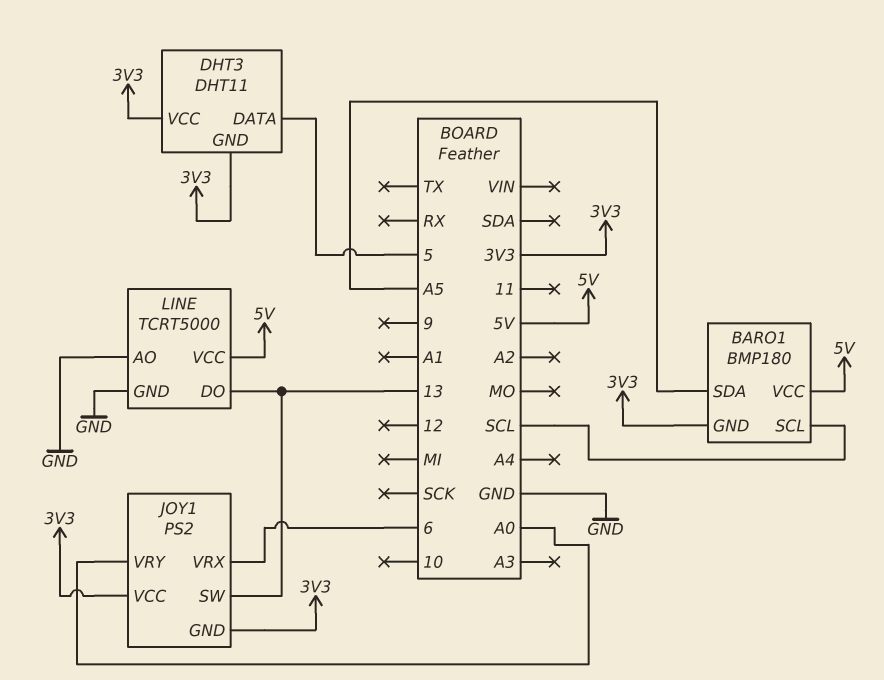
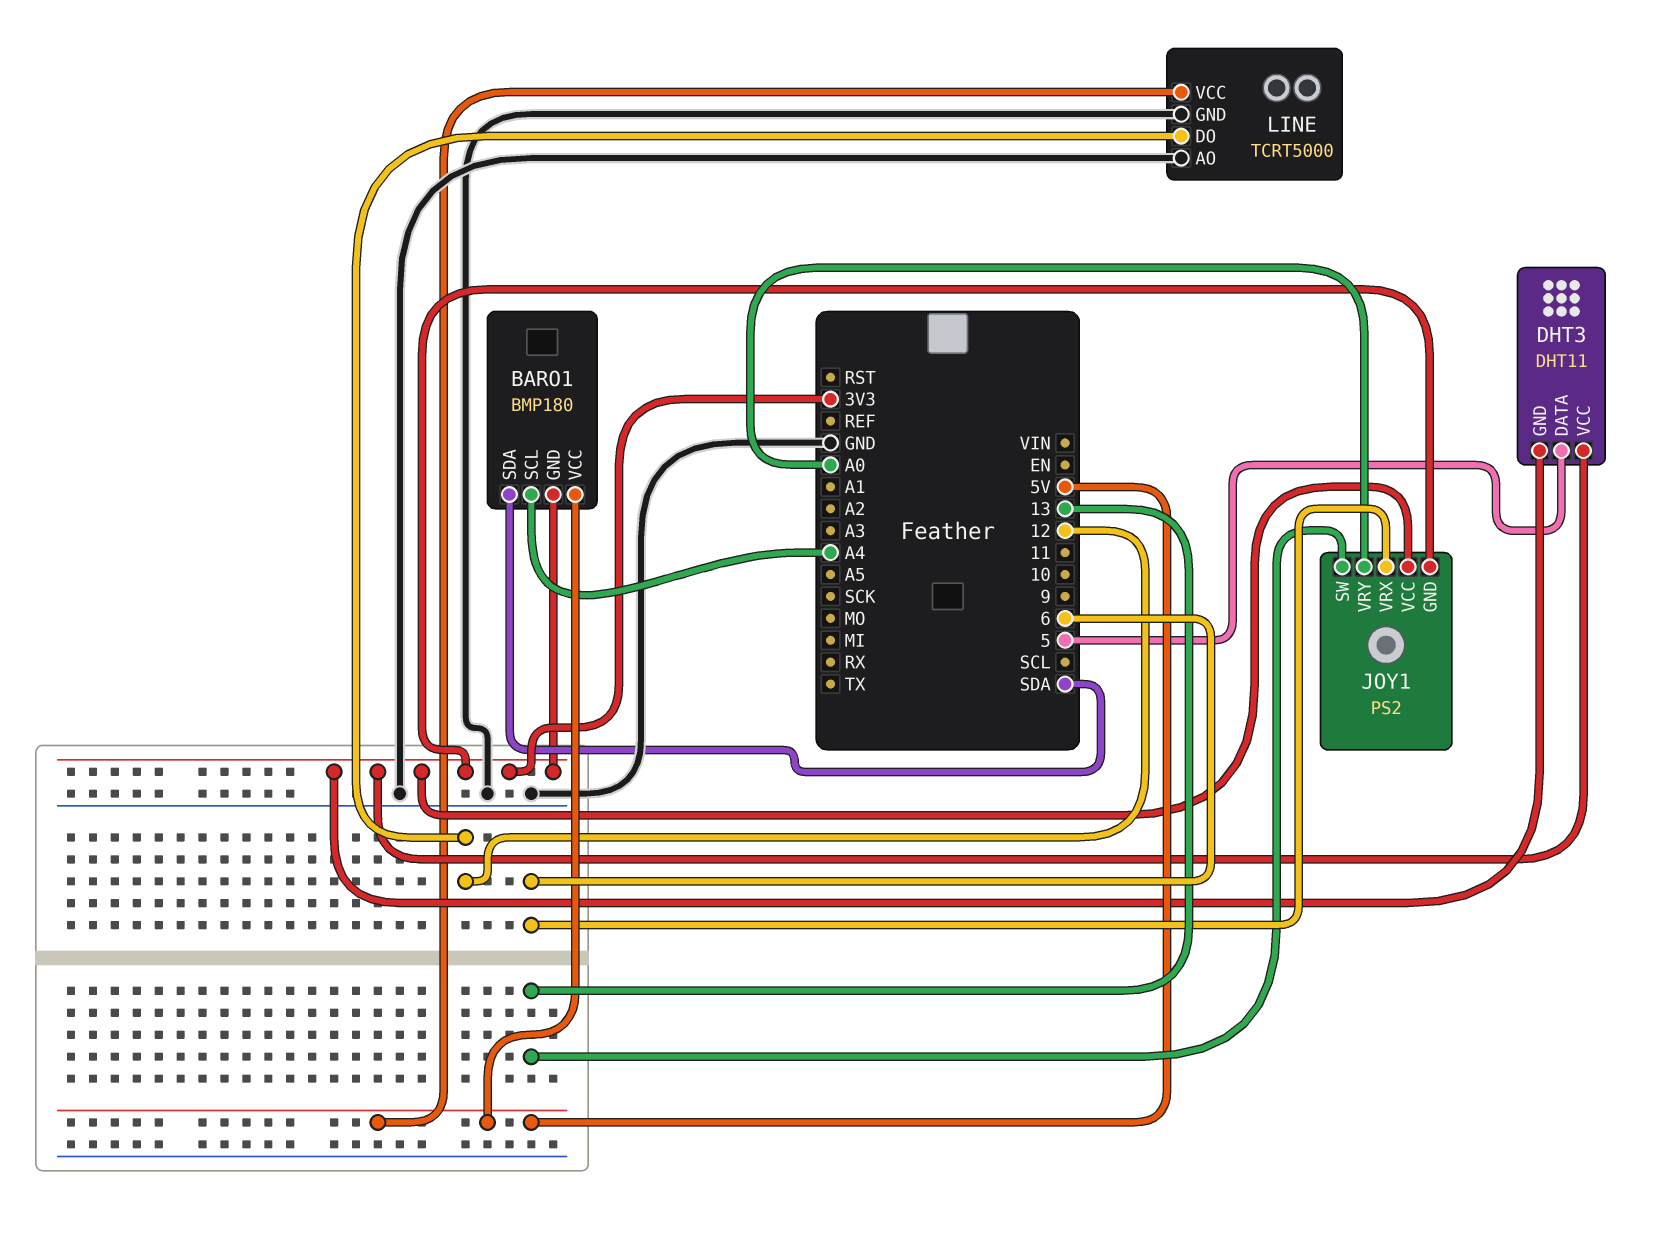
BARO1 pin SCL: SCL -> A4
BARO1 pin SDA: A5 -> SDA
LINE pin DO: 13 -> 12

